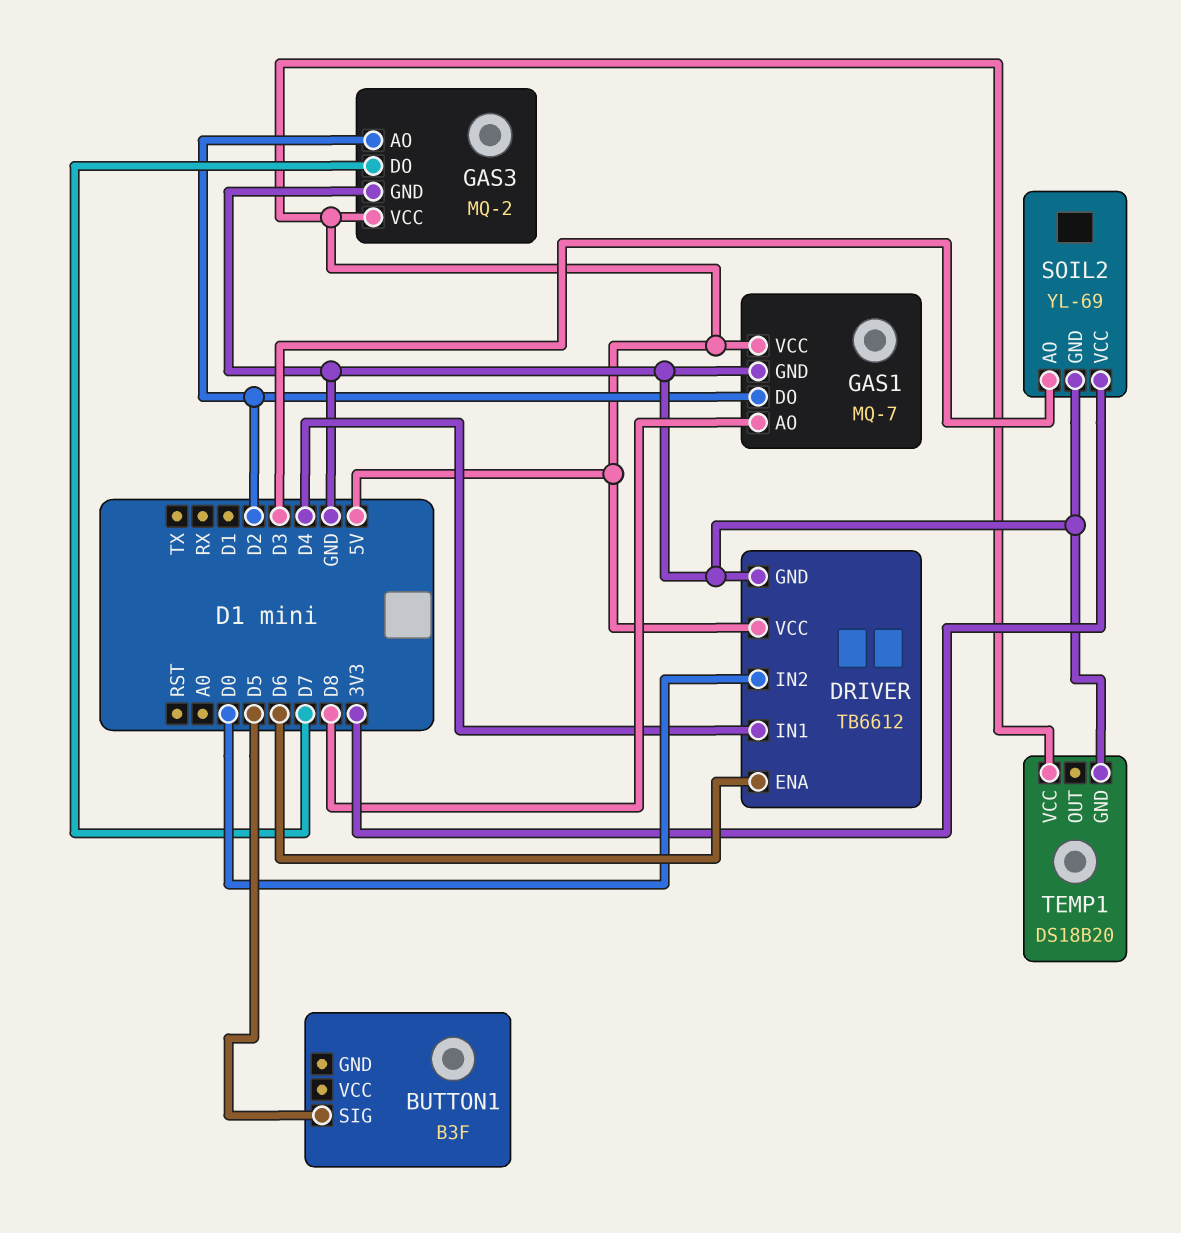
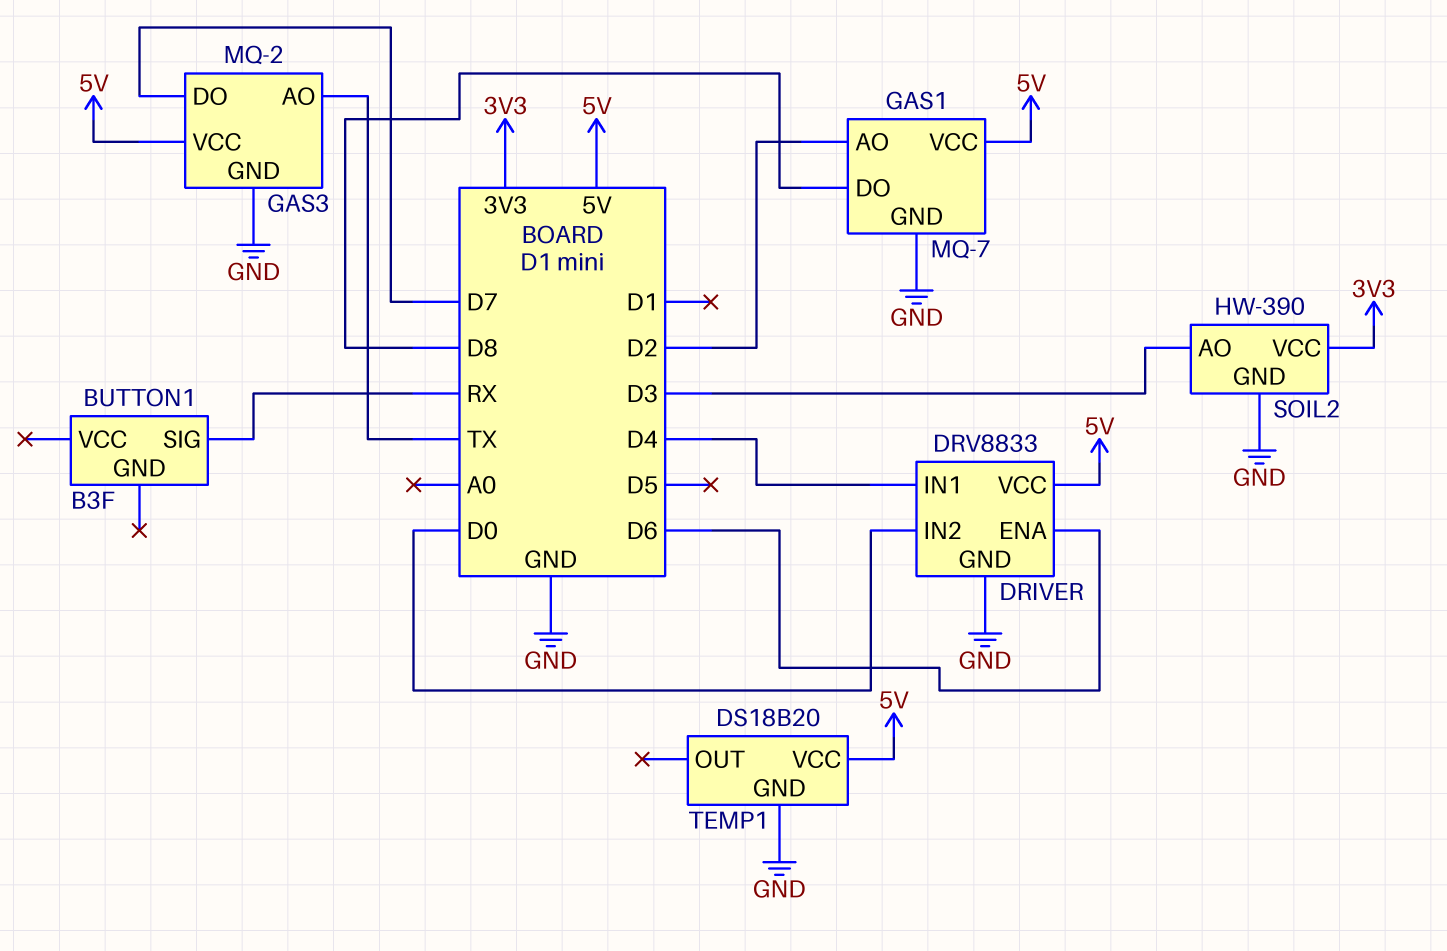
BUTTON1 pin SIG: D5 -> RX
DRIVER: TB6612 -> DRV8833
GAS1 pin AO: D8 -> D2
GAS1 pin DO: D2 -> D8
GAS3 pin AO: D2 -> TX
SOIL2: YL-69 -> HW-390

